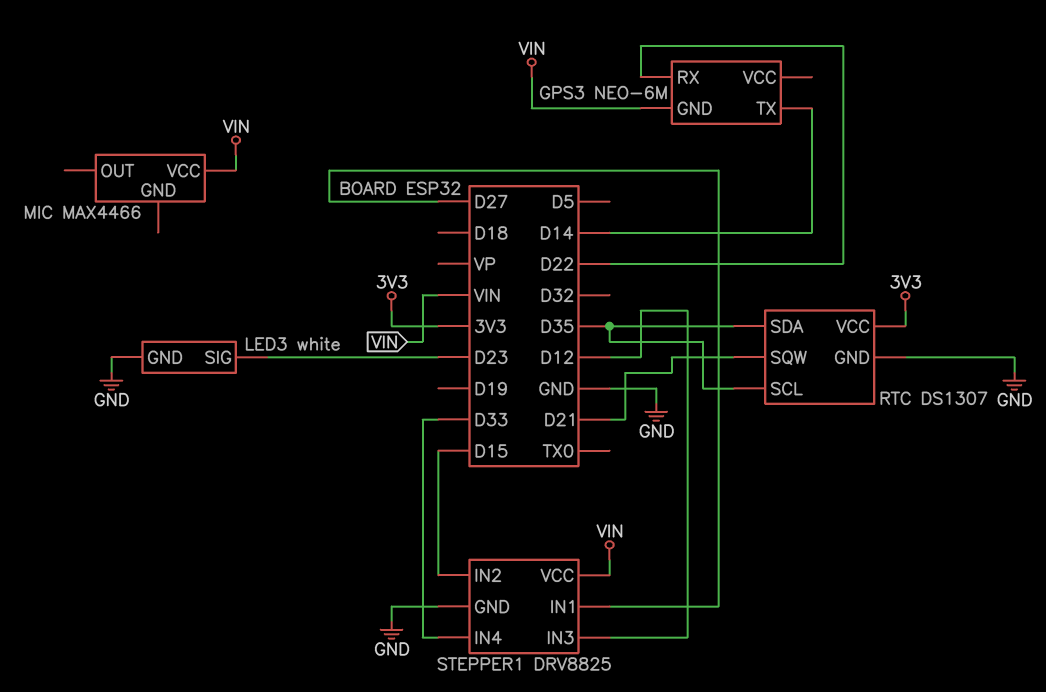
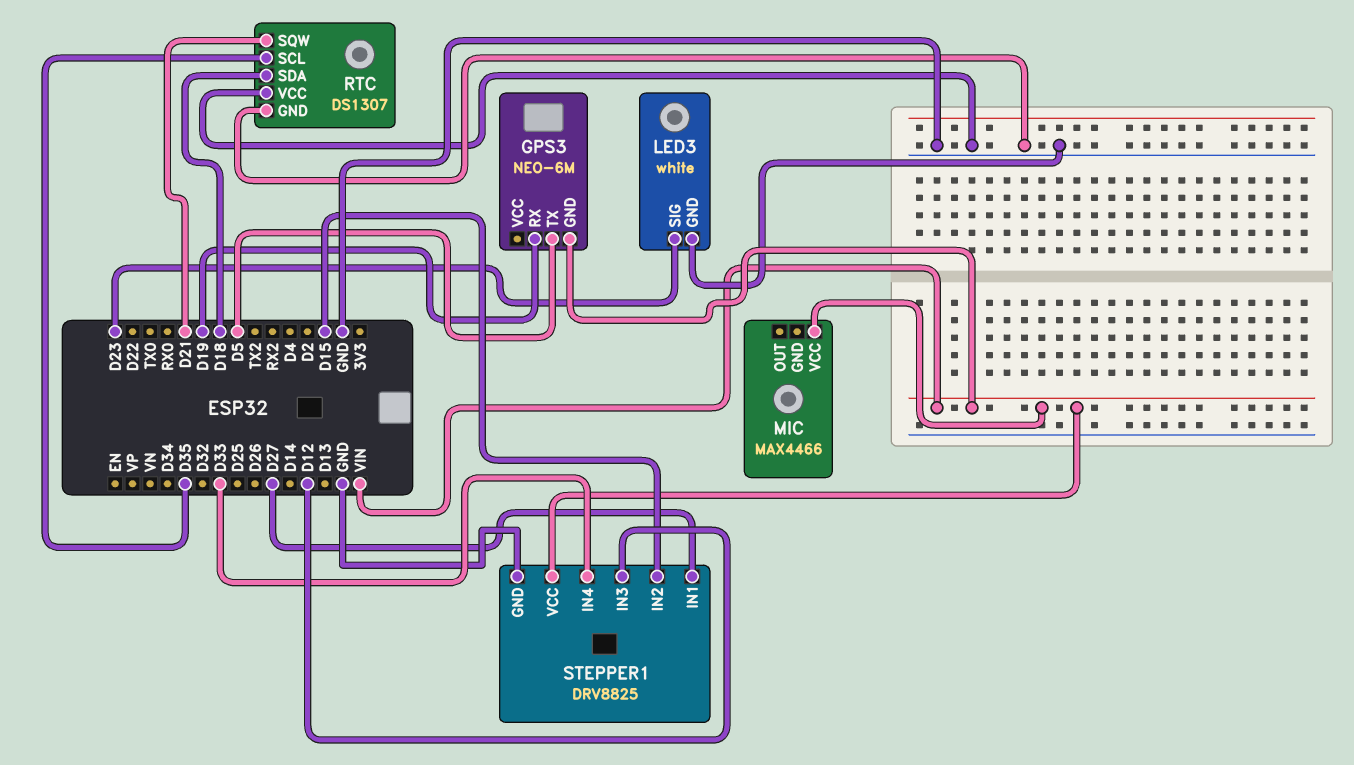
GPS3 pin RX: D22 -> D19
GPS3 pin TX: D14 -> D5
RTC pin SDA: D35 -> D18
RTC pin VCC: 3V3 -> GND

